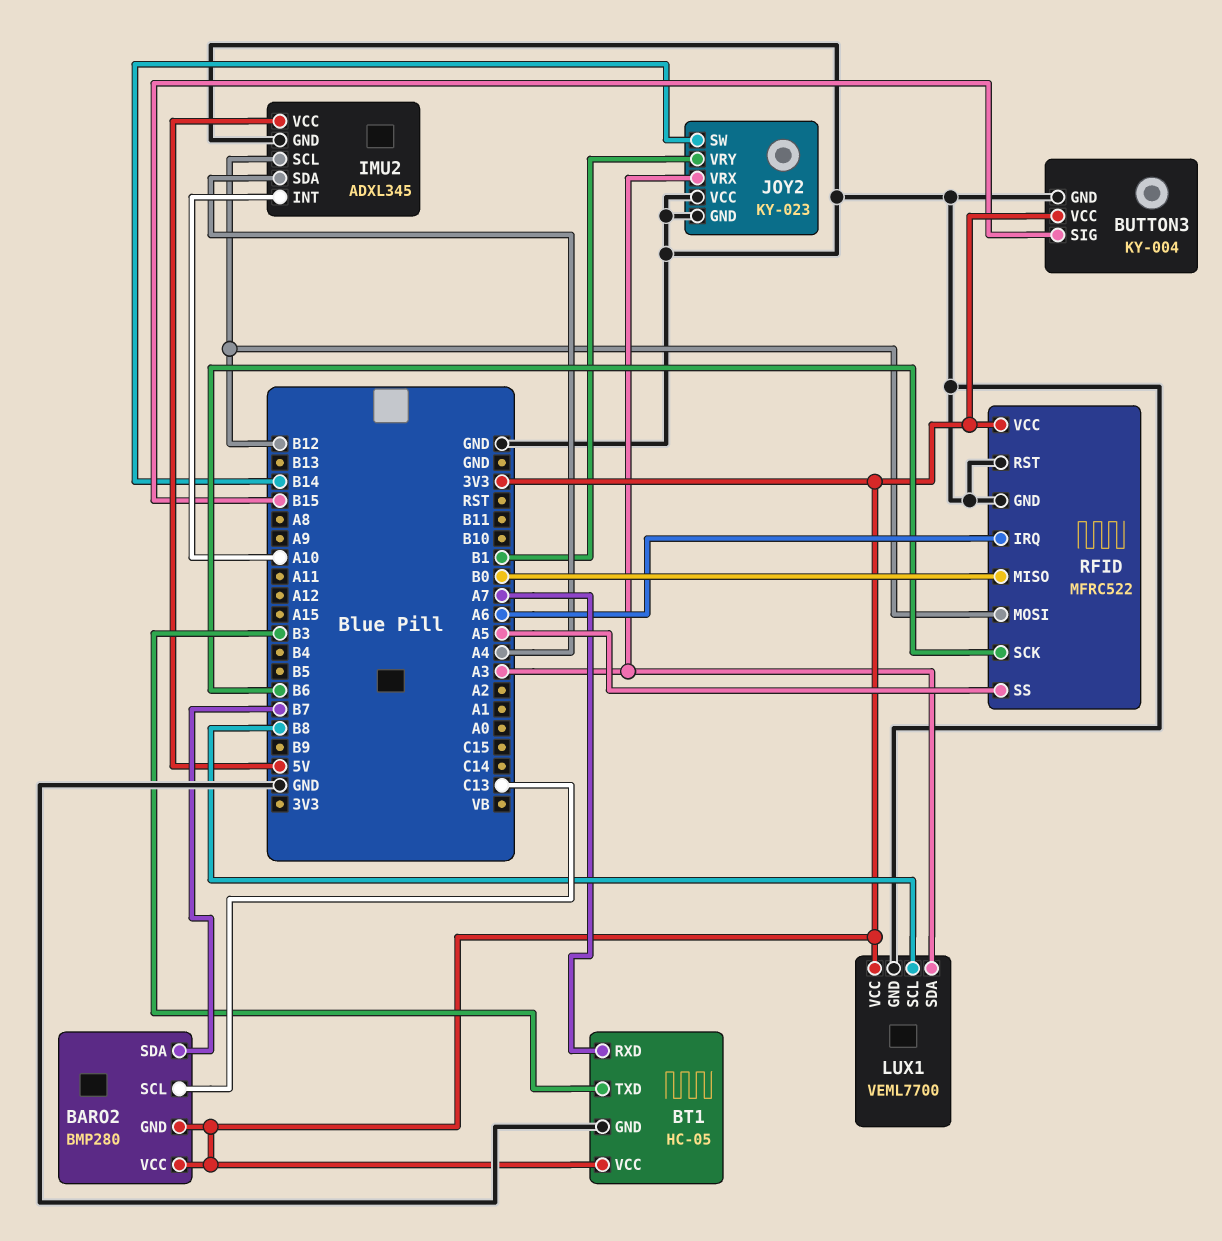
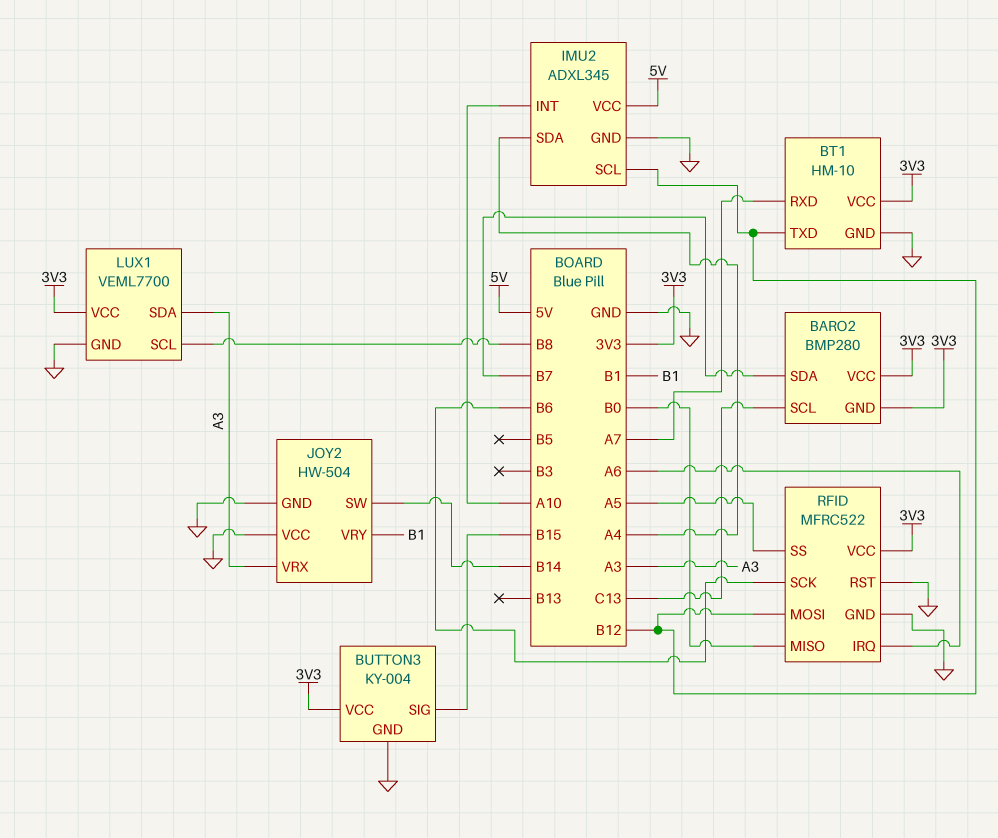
BT1: HC-05 -> HM-10
BT1 pin TXD: B3 -> B12
JOY2: KY-023 -> HW-504

